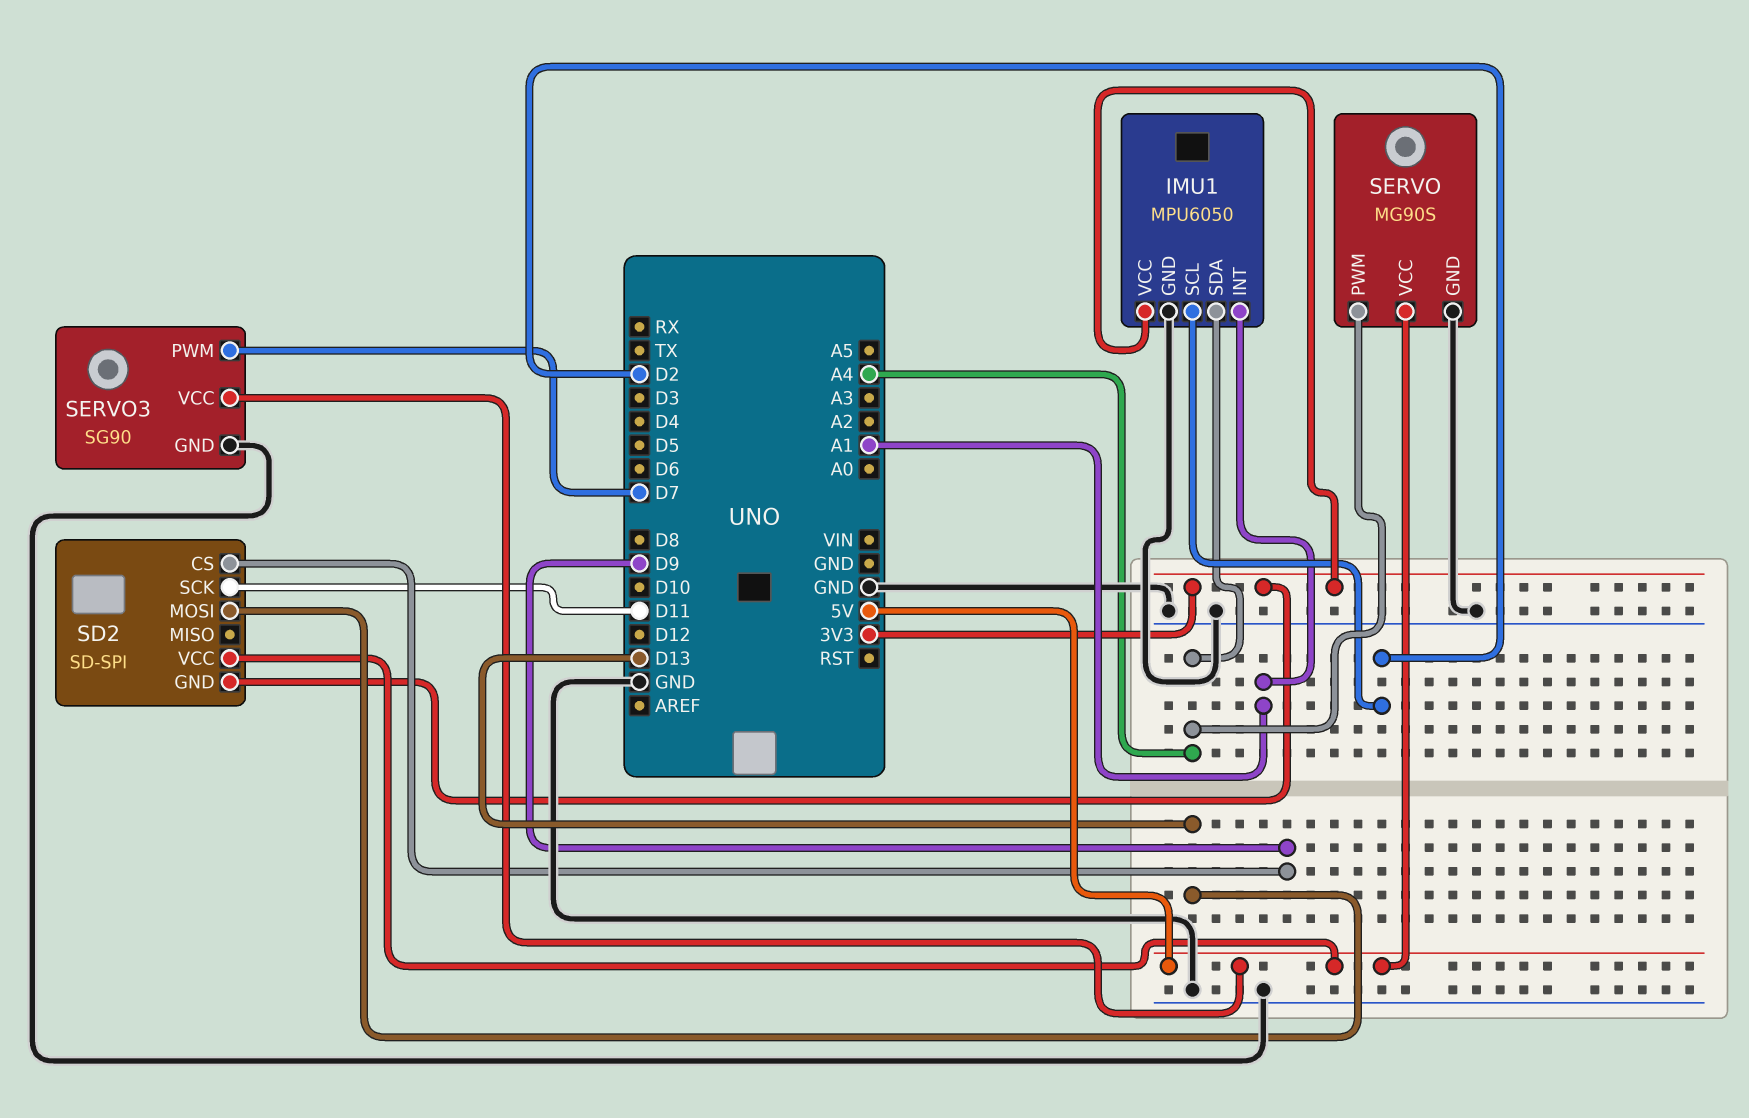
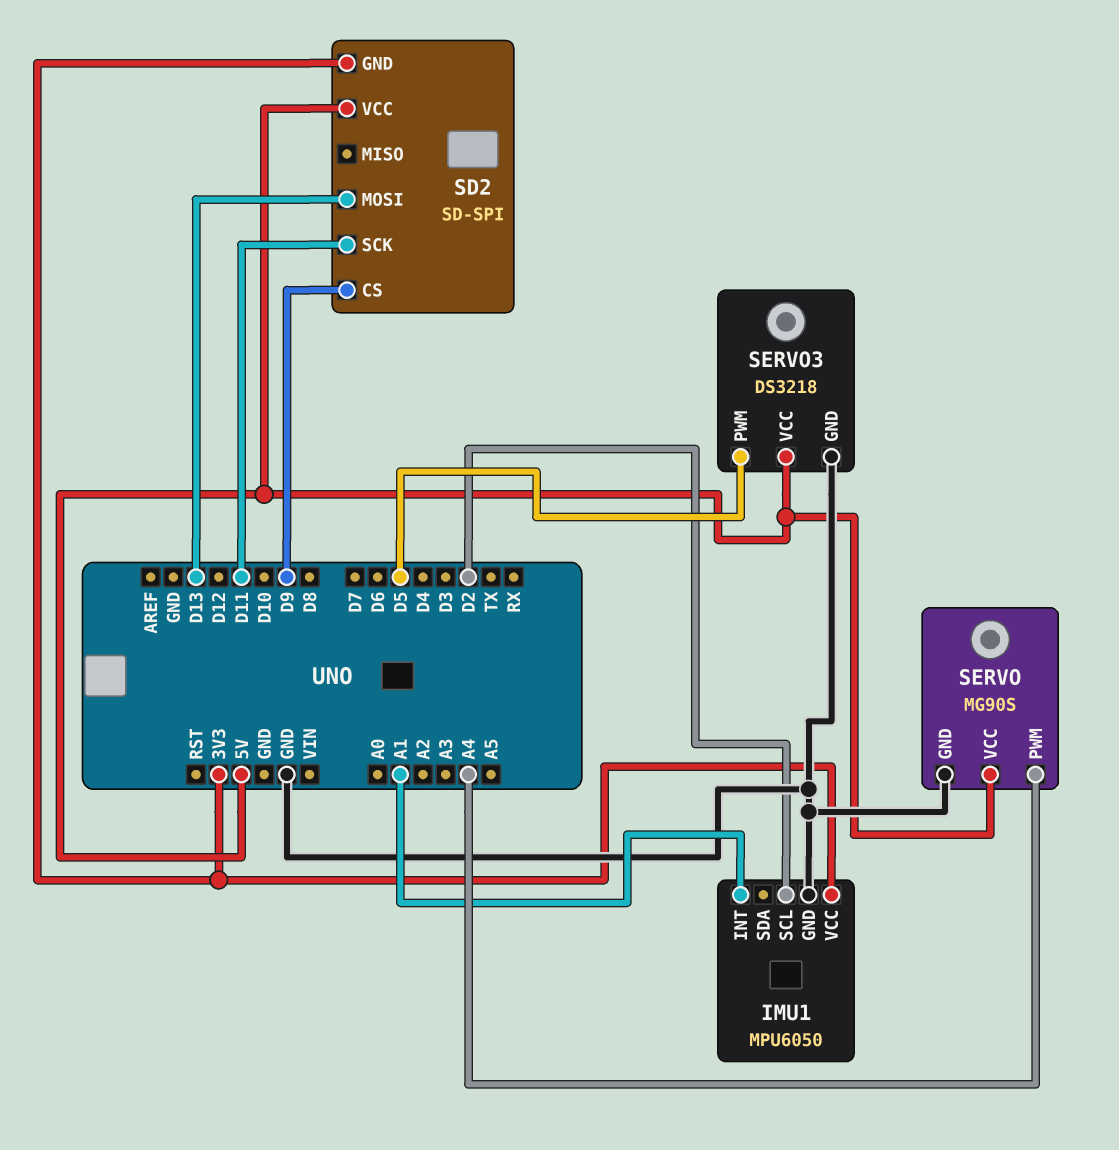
IMU1 pin SDA: A4 -> none
SERVO3: SG90 -> DS3218
SERVO3 pin PWM: D7 -> D5

